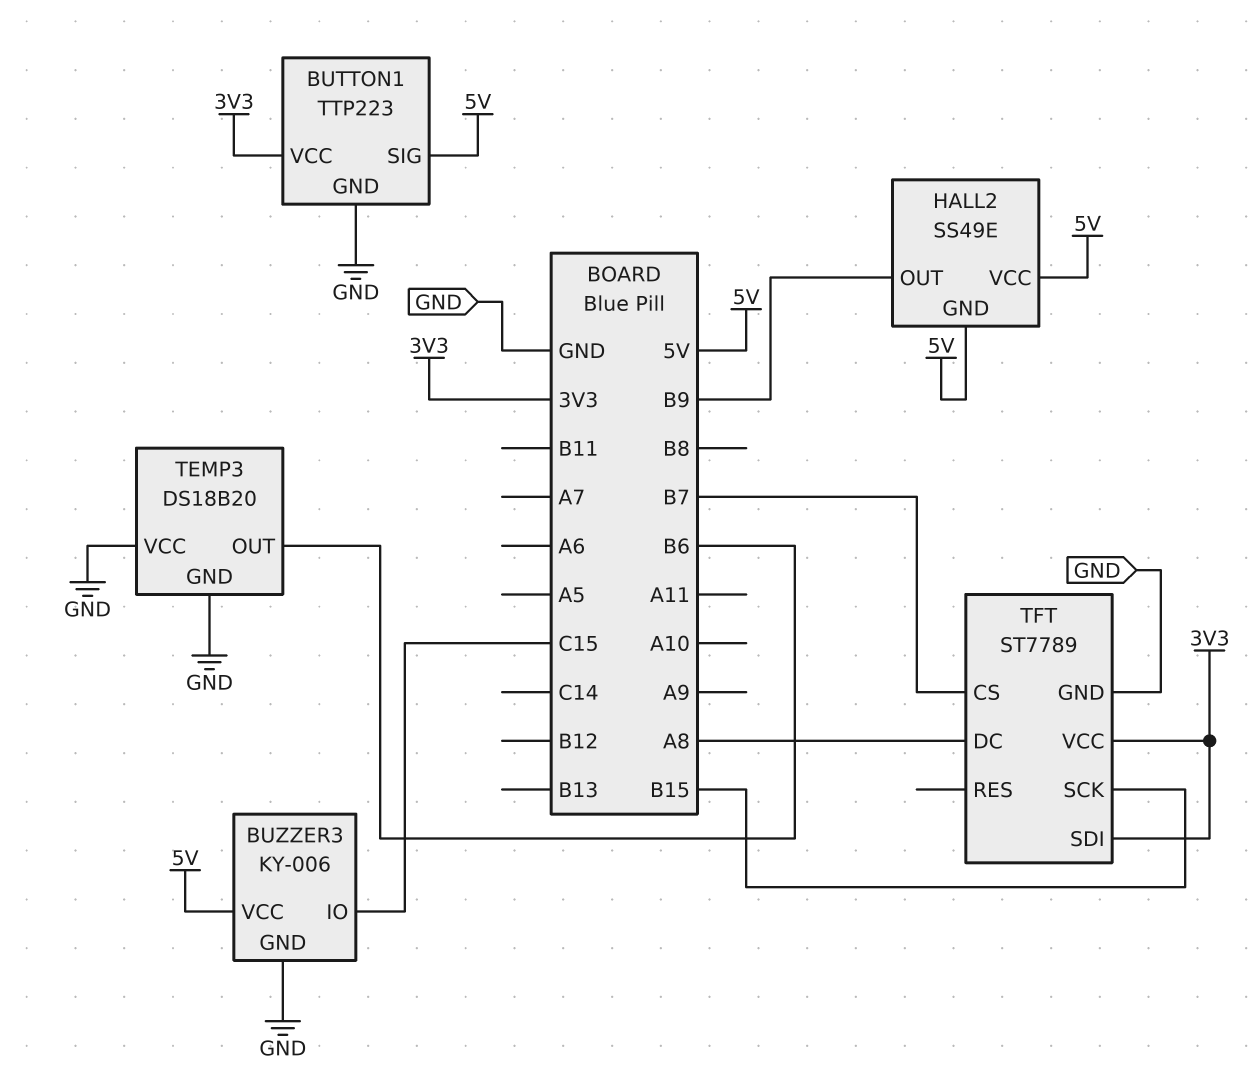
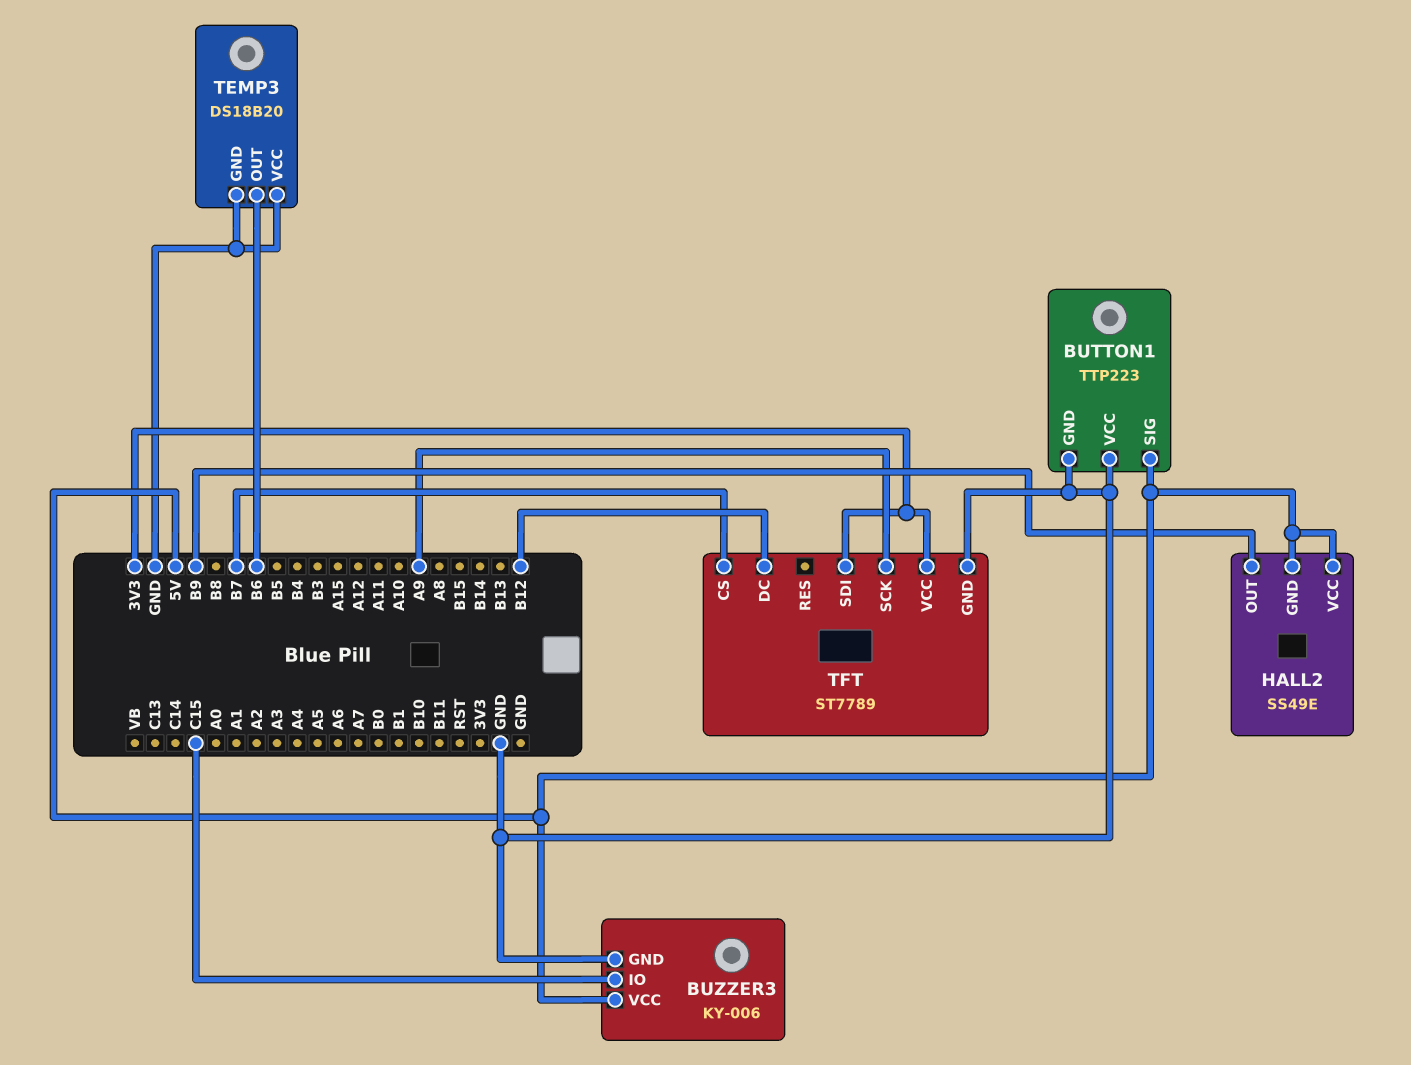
BUTTON1 pin VCC: 3V3 -> GND
TFT pin DC: A8 -> B12
TFT pin SCK: B15 -> A9

